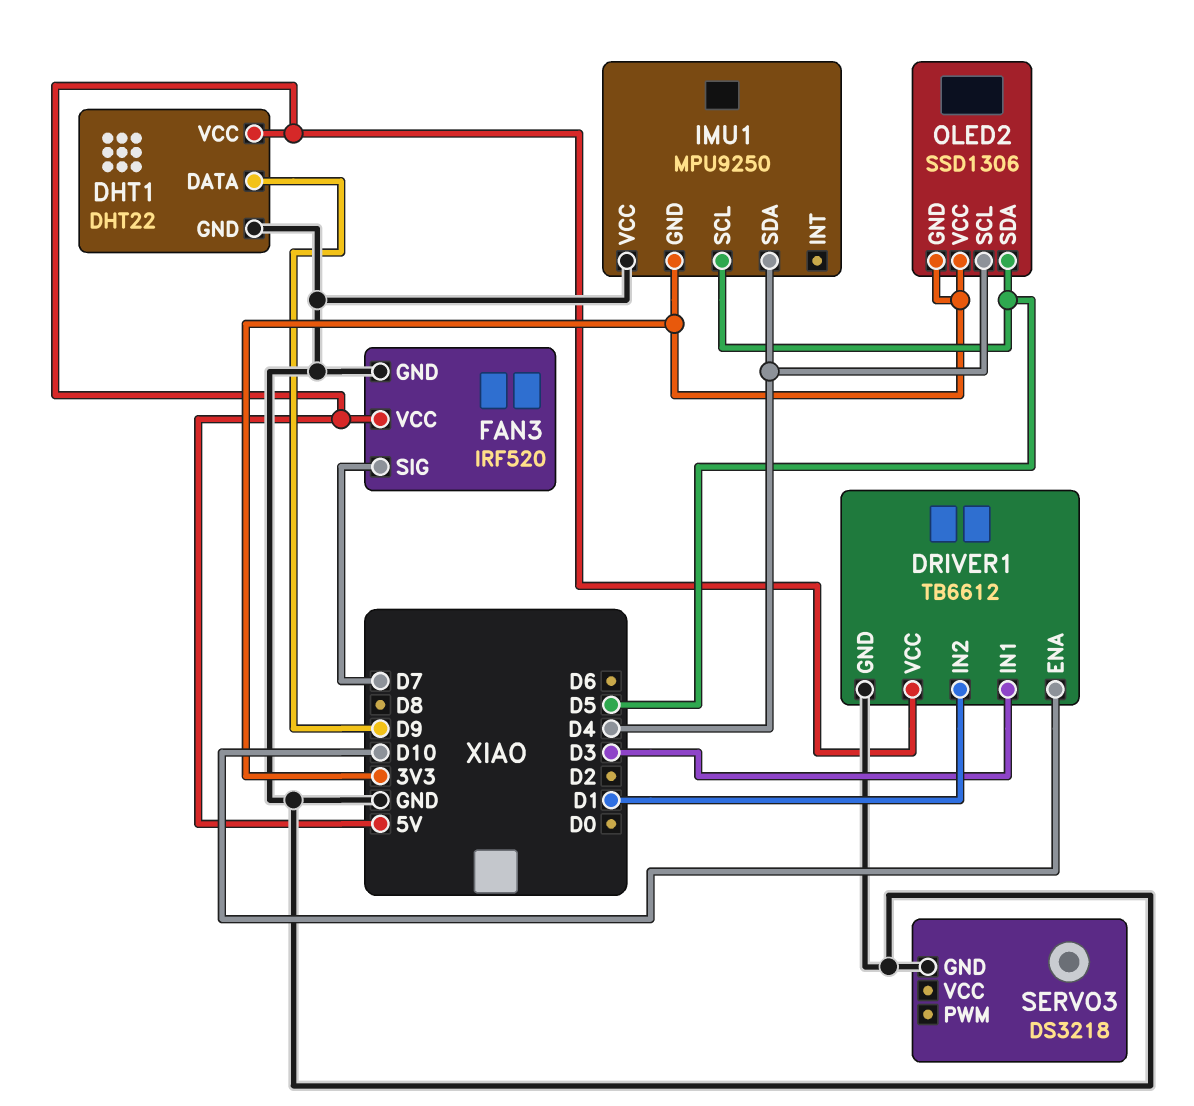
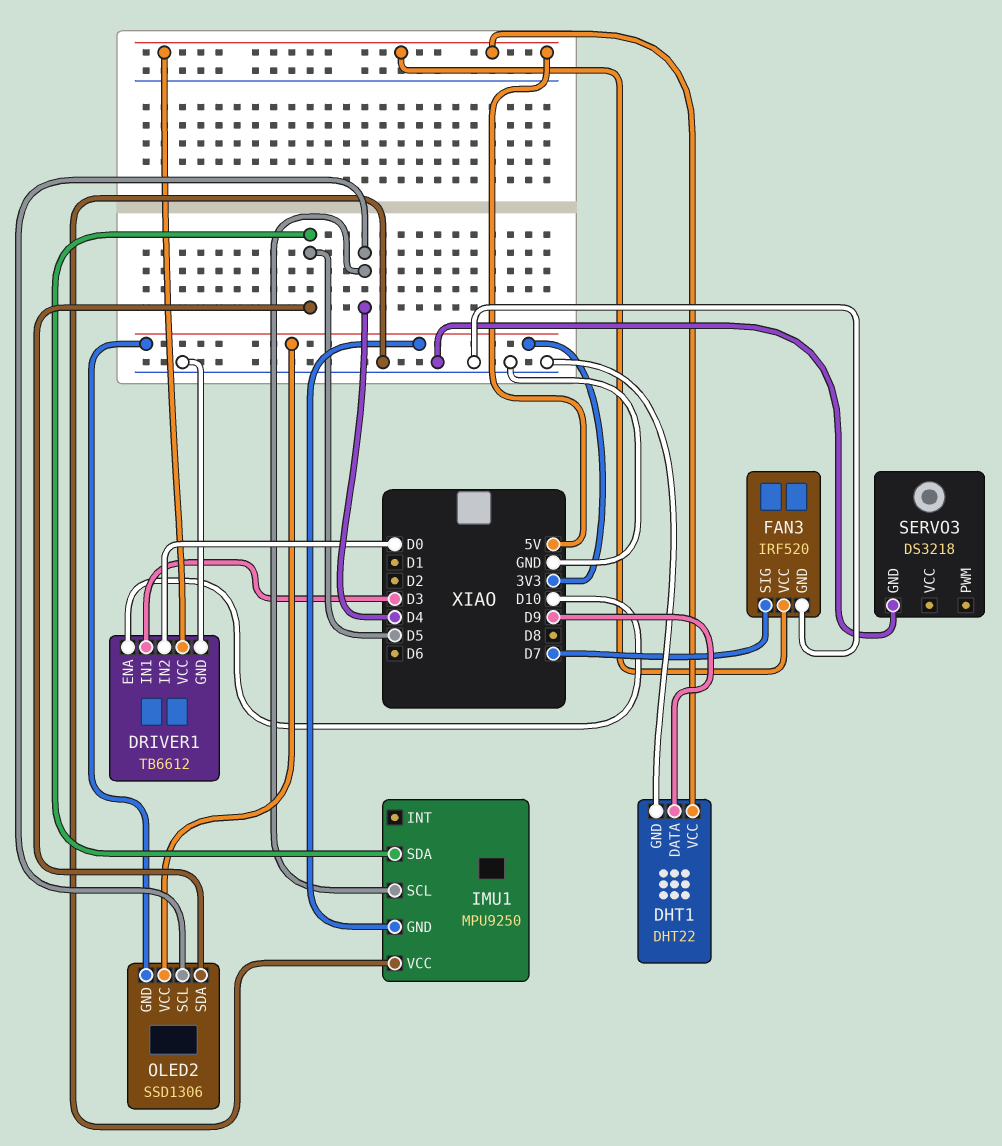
DRIVER1 pin IN2: D1 -> D0
IMU1 pin SCL: D5 -> D4
IMU1 pin SDA: D4 -> D5

